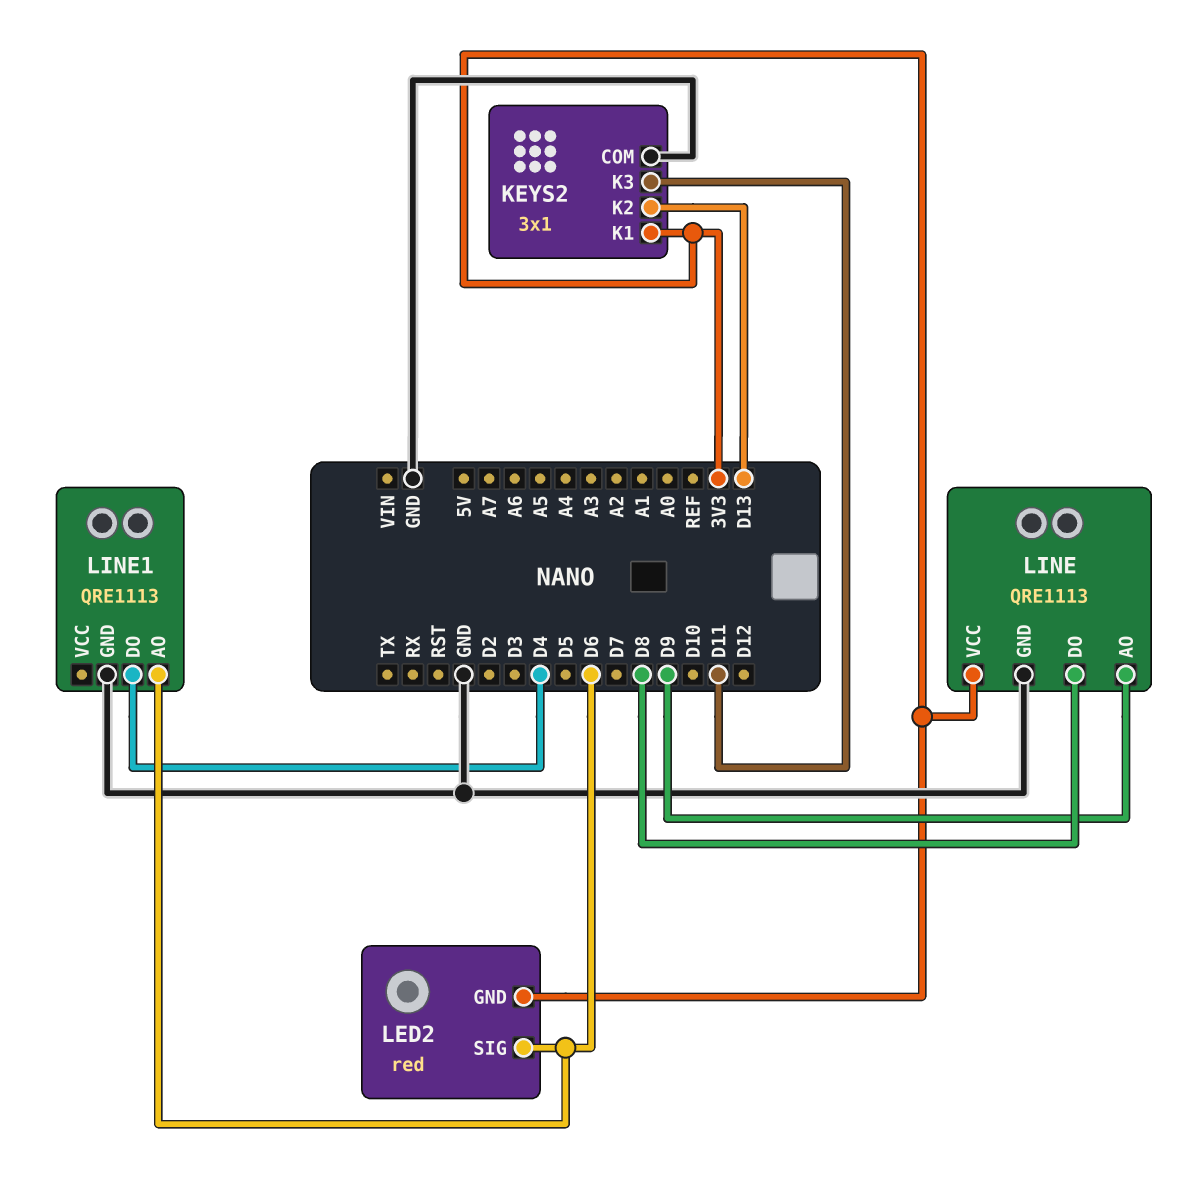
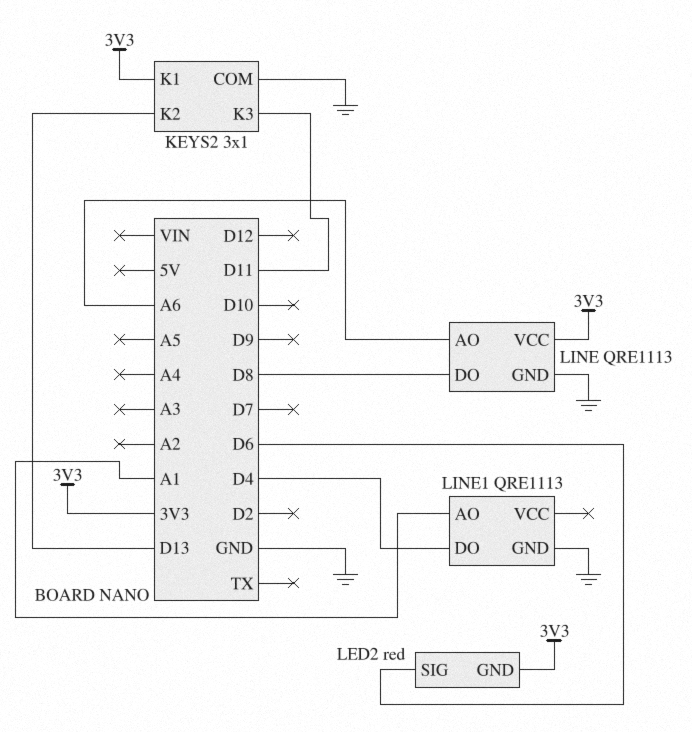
LINE pin AO: D9 -> A6
LINE1 pin AO: D6 -> A1

